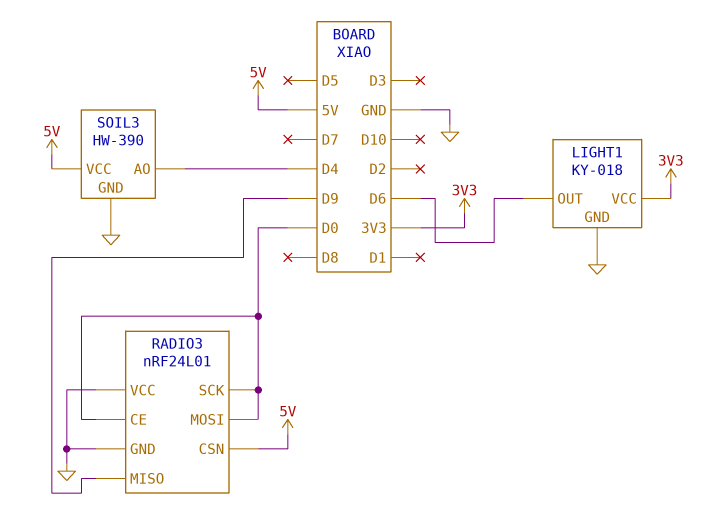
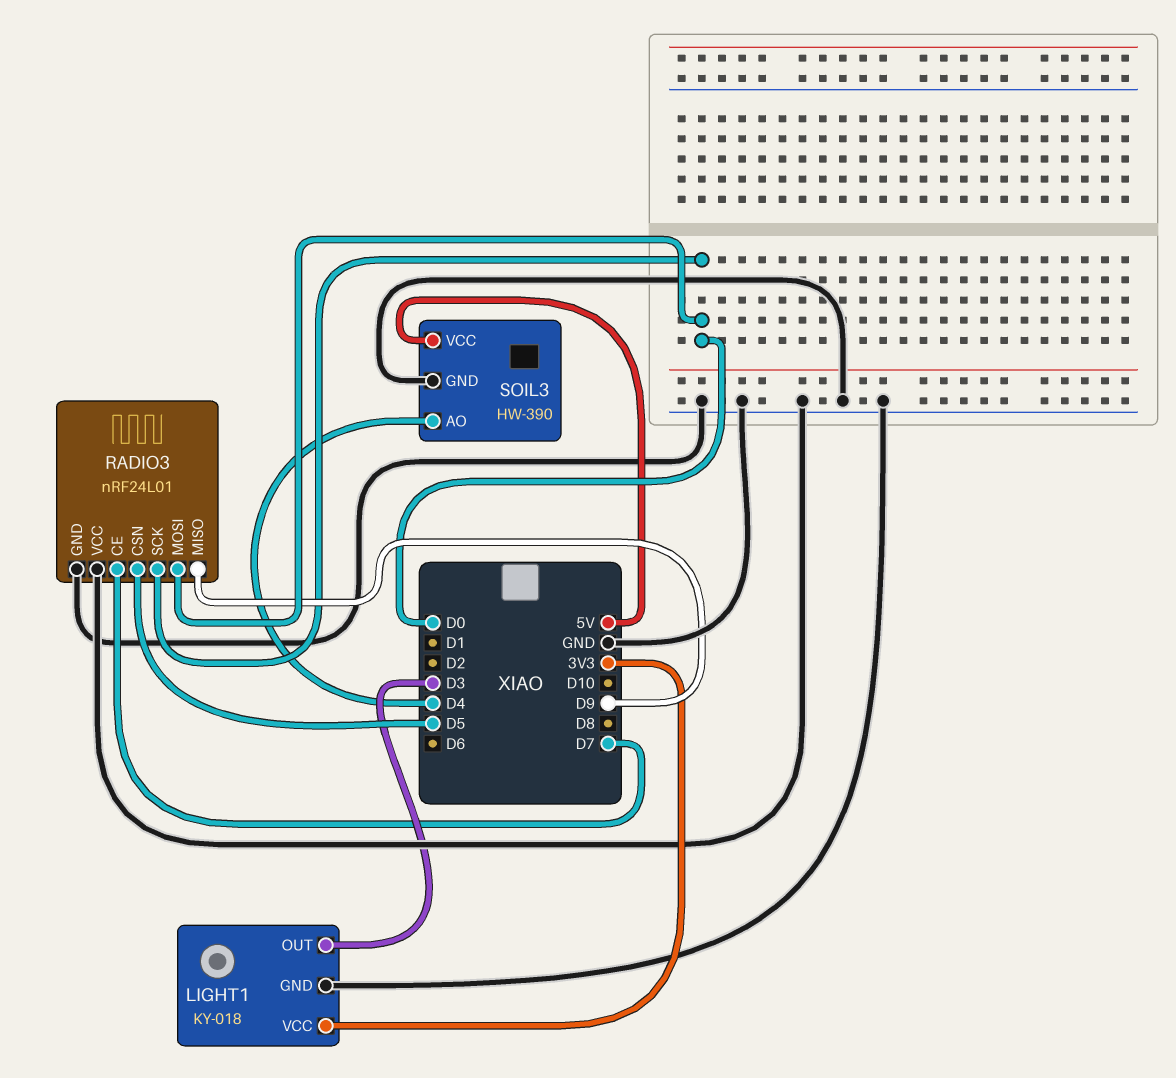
LIGHT1 pin OUT: D6 -> D3
RADIO3 pin CE: D0 -> D7
RADIO3 pin CSN: 5V -> D5

